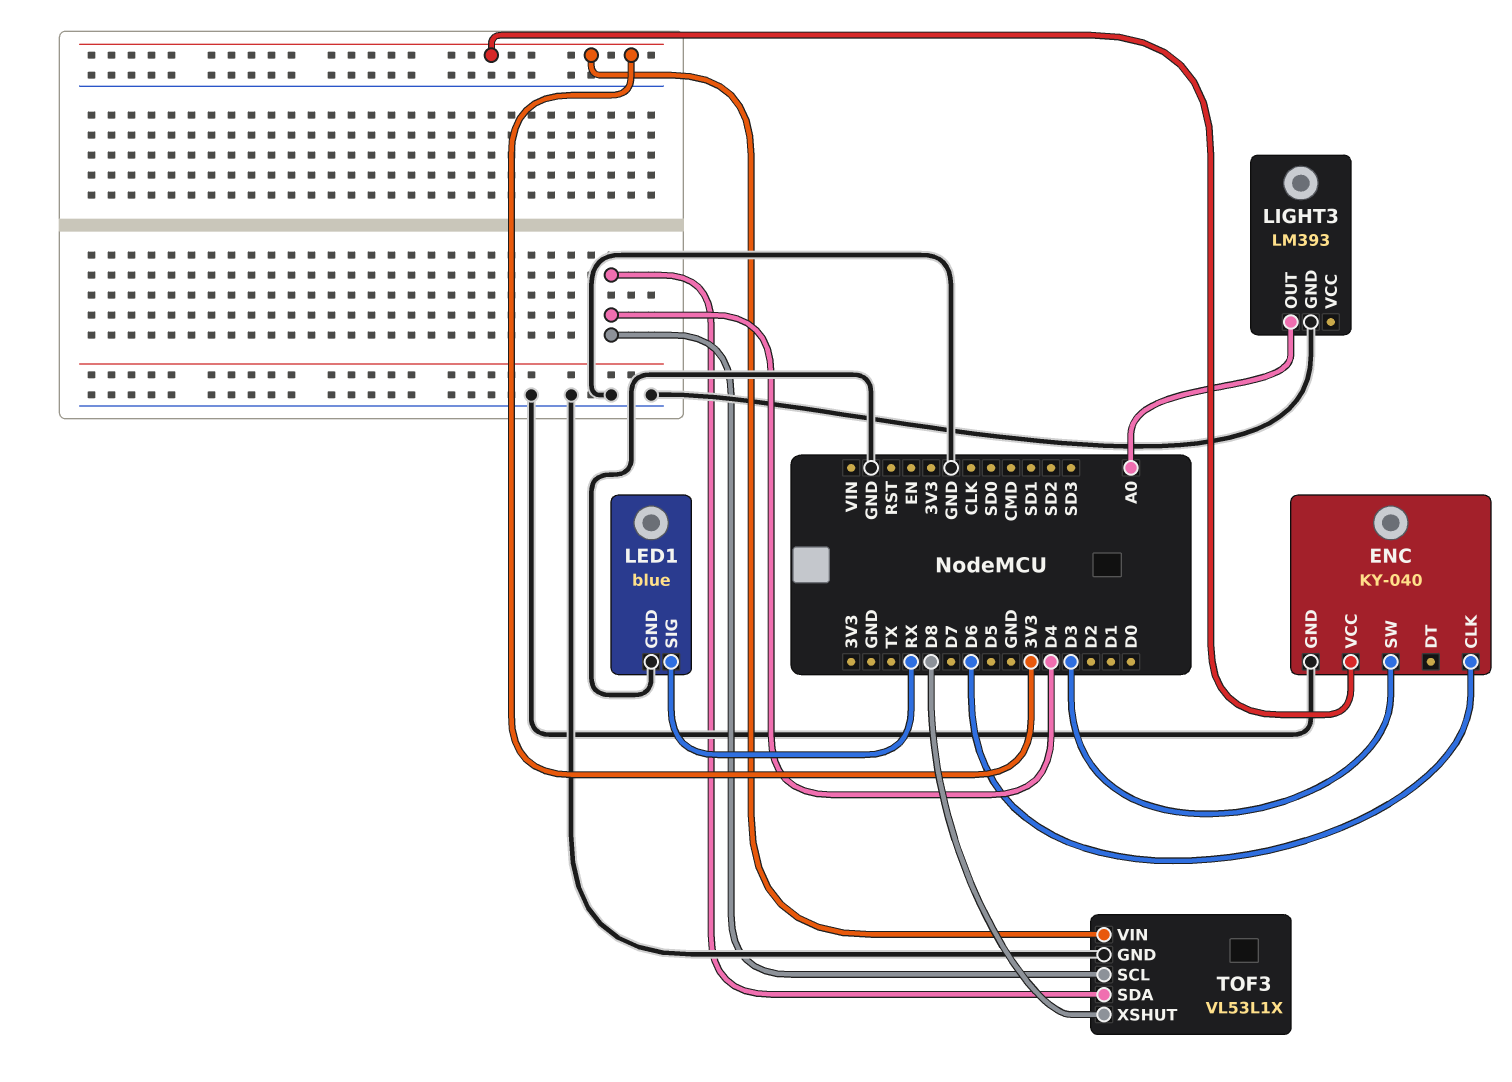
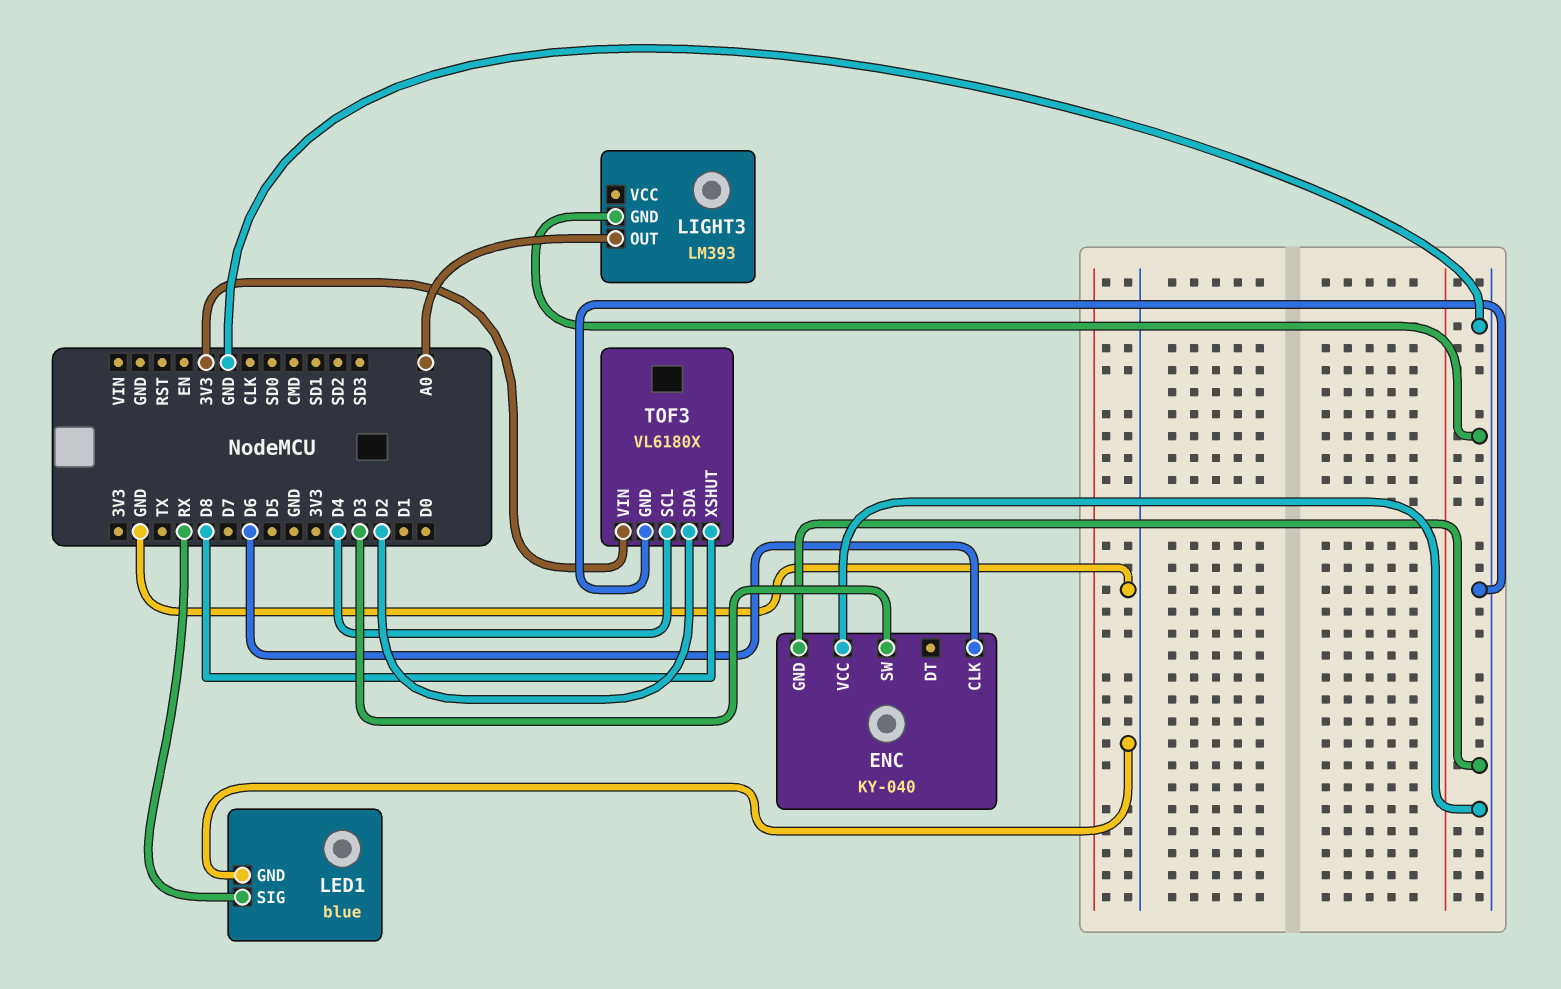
ENC pin VCC: 3V3 -> GND
TOF3: VL53L1X -> VL6180X
TOF3 pin SDA: D4 -> D2

